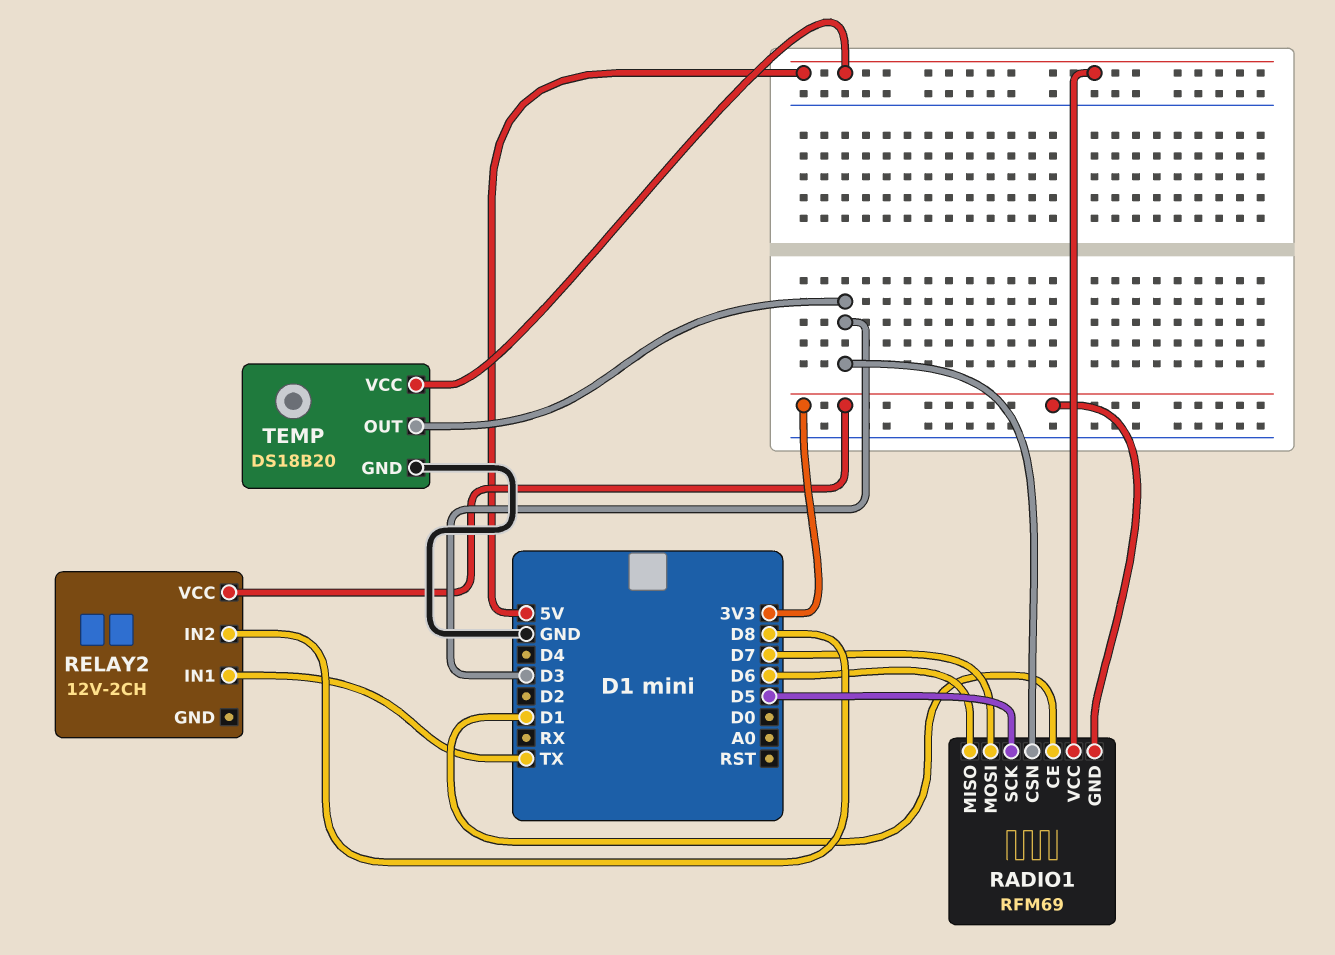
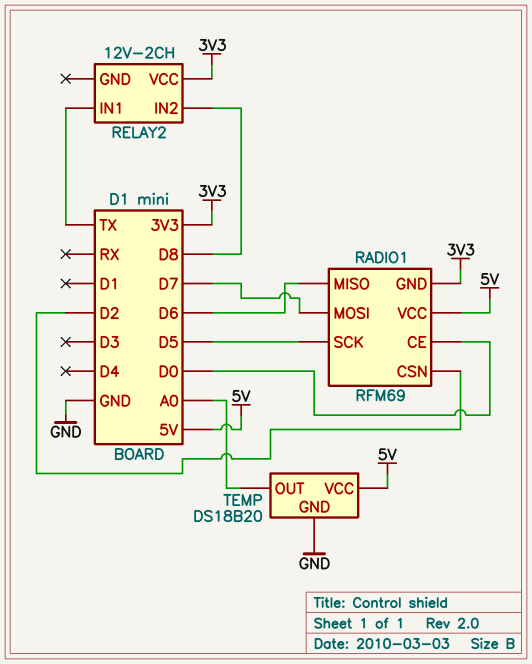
RADIO1 pin CE: D1 -> D0
RADIO1 pin CSN: D3 -> D2
TEMP pin OUT: D3 -> A0

